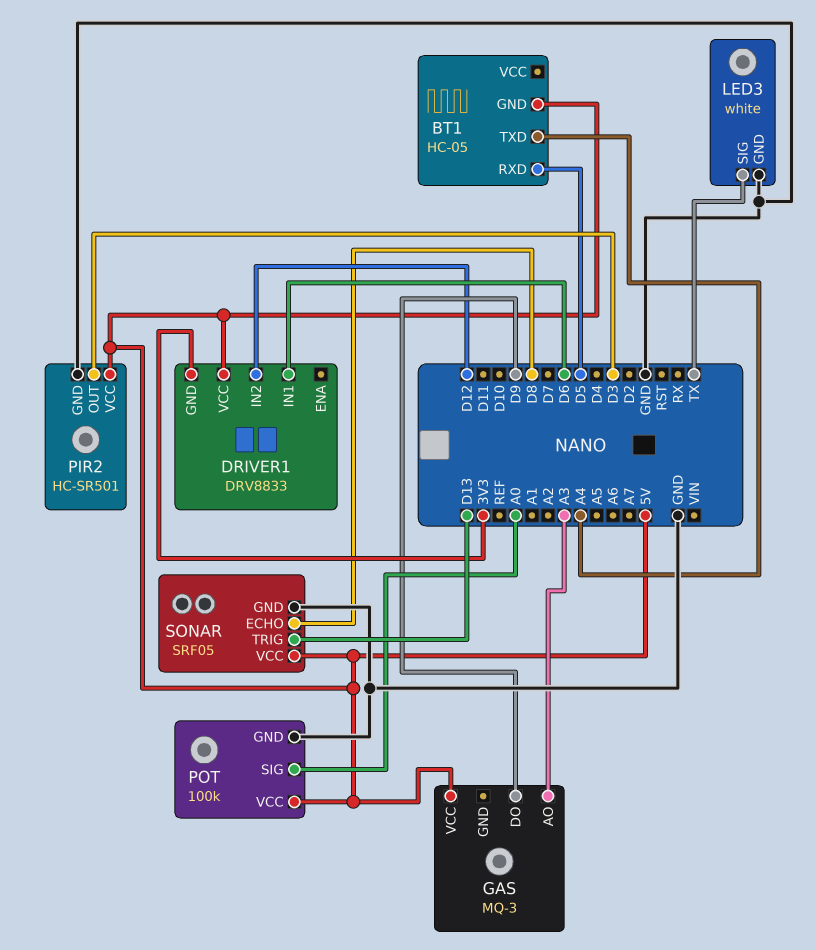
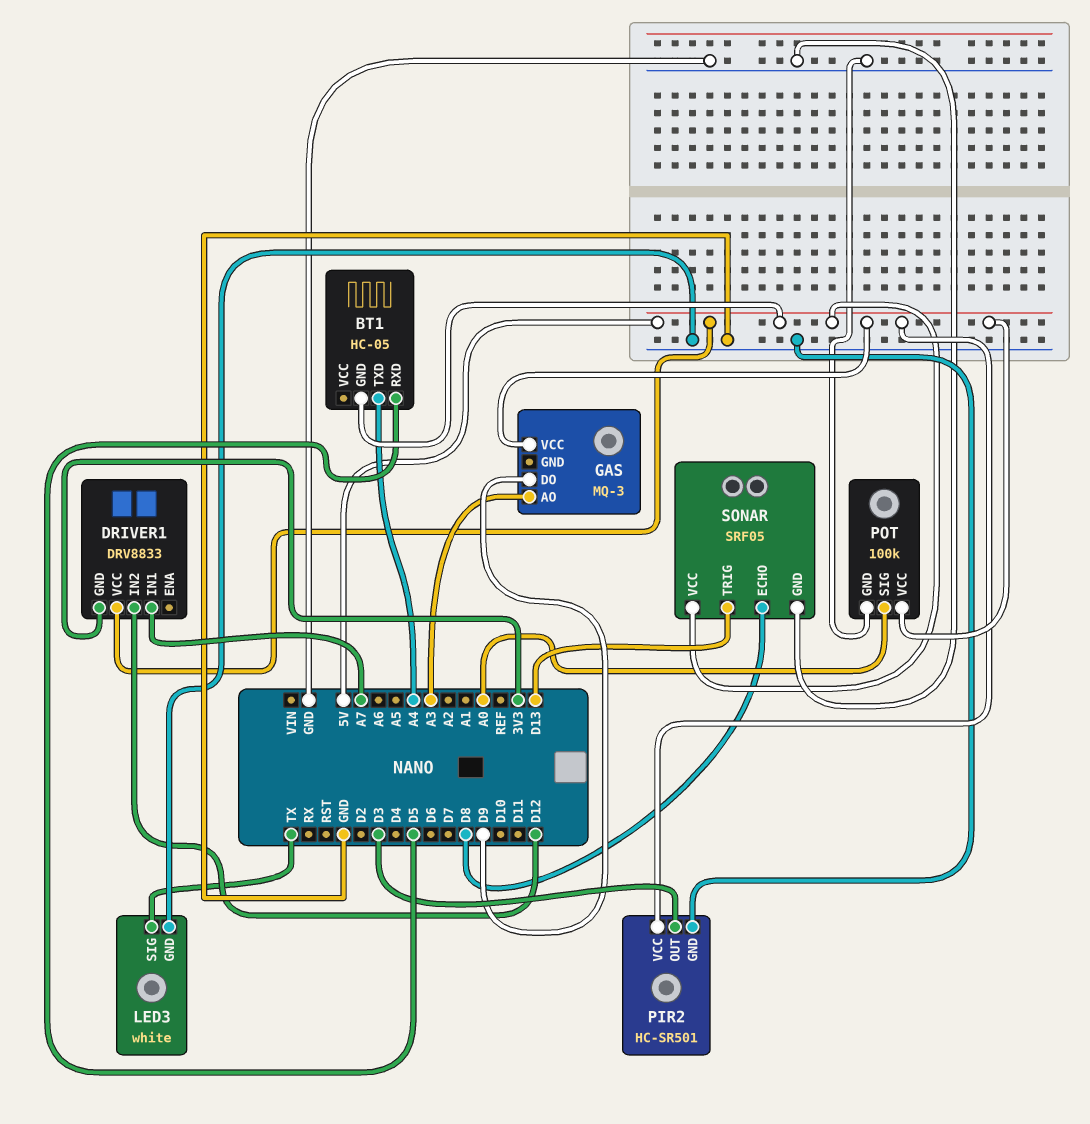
DRIVER1 pin IN1: D6 -> A7

